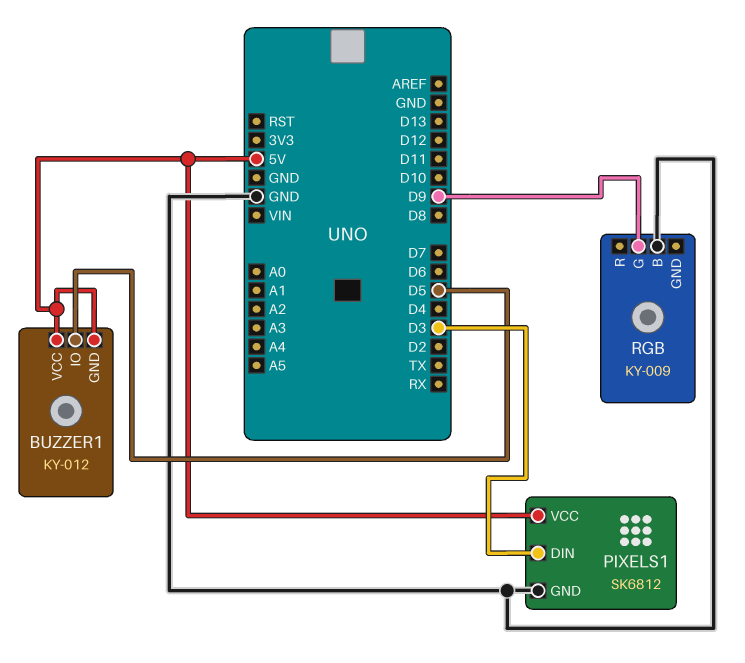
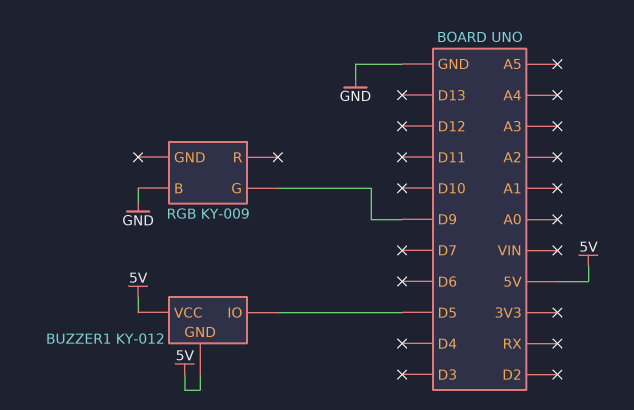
PIXELS1: SK6812 -> none
PIXELS1 pin DIN: D3 -> none
PIXELS1 pin GND: GND -> none
PIXELS1 pin VCC: 5V -> none

